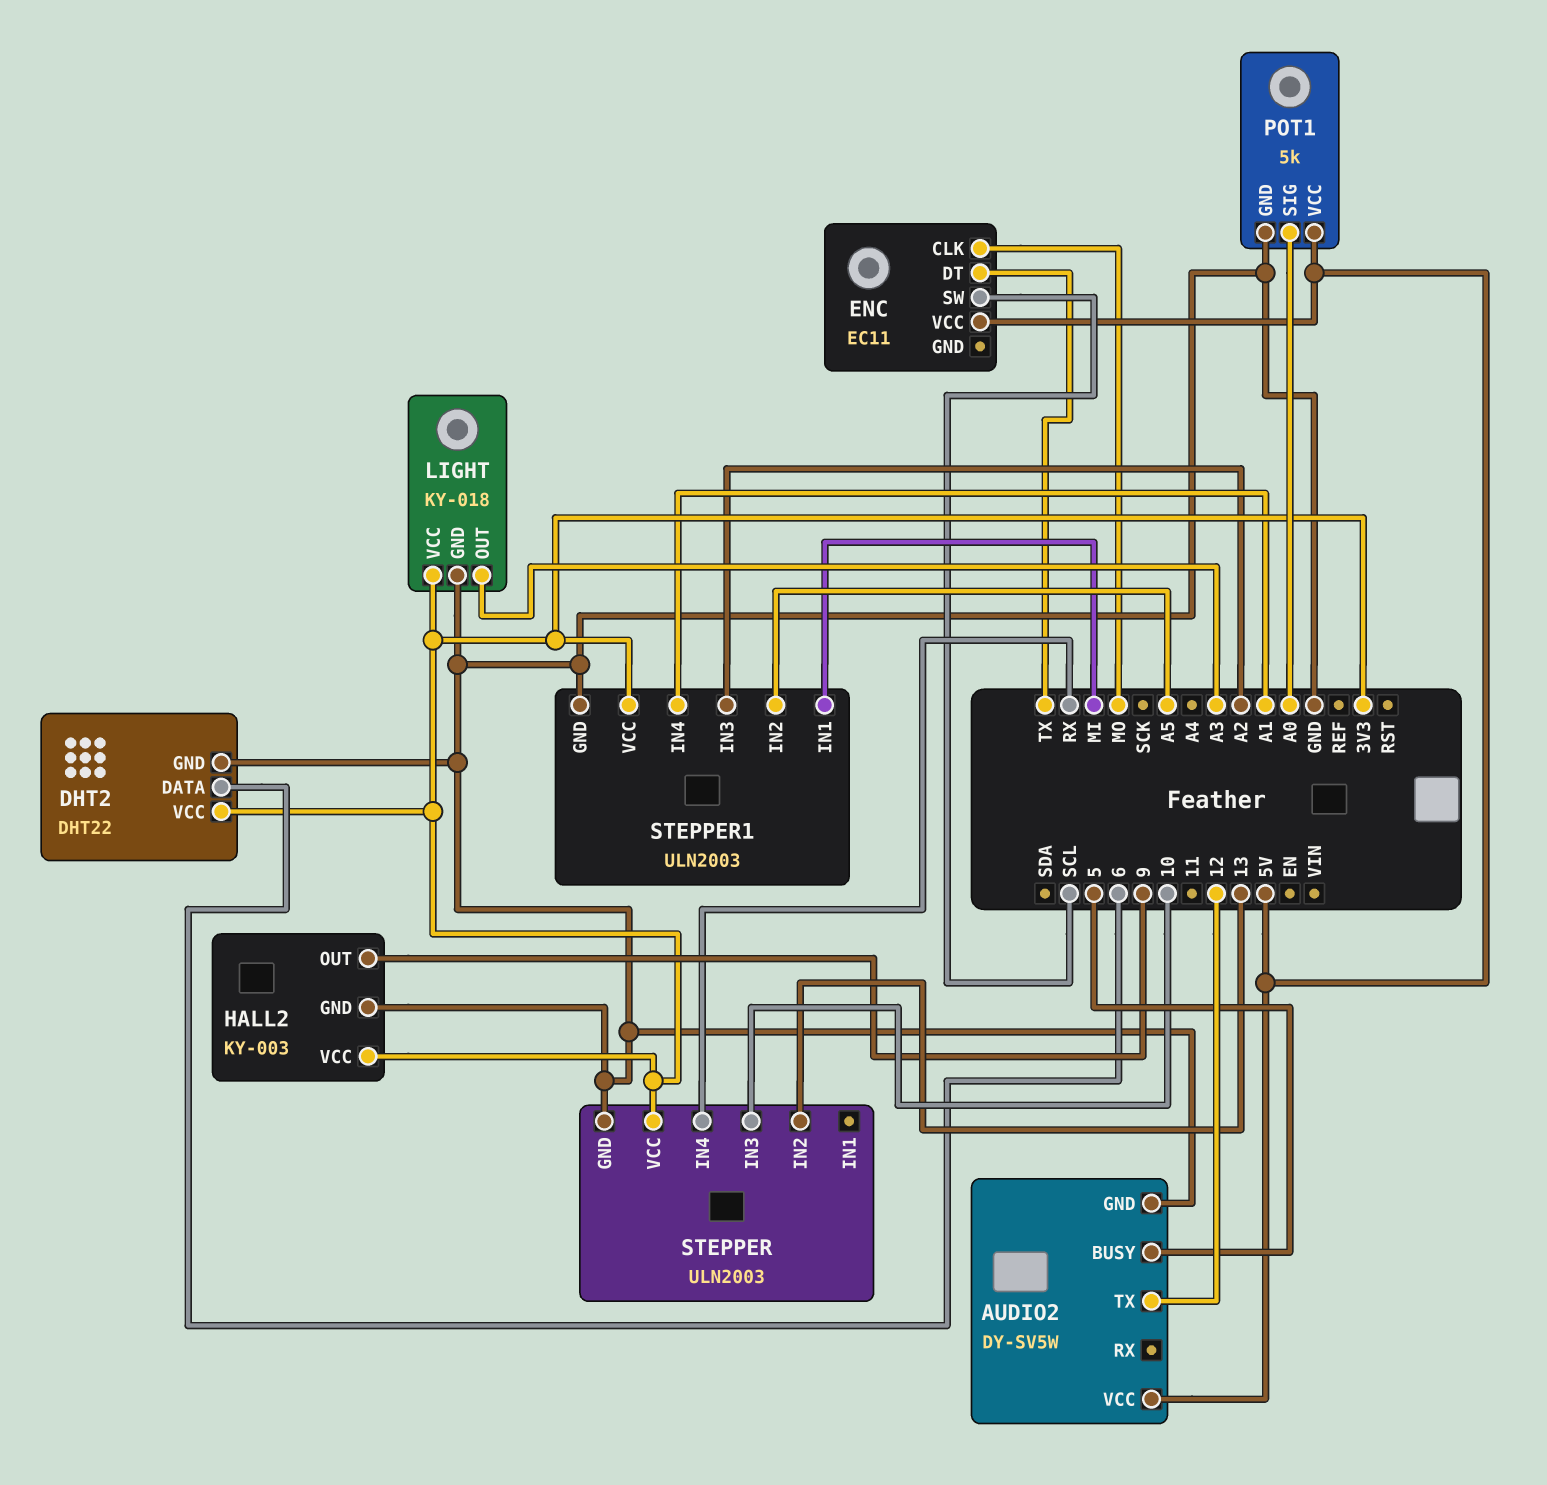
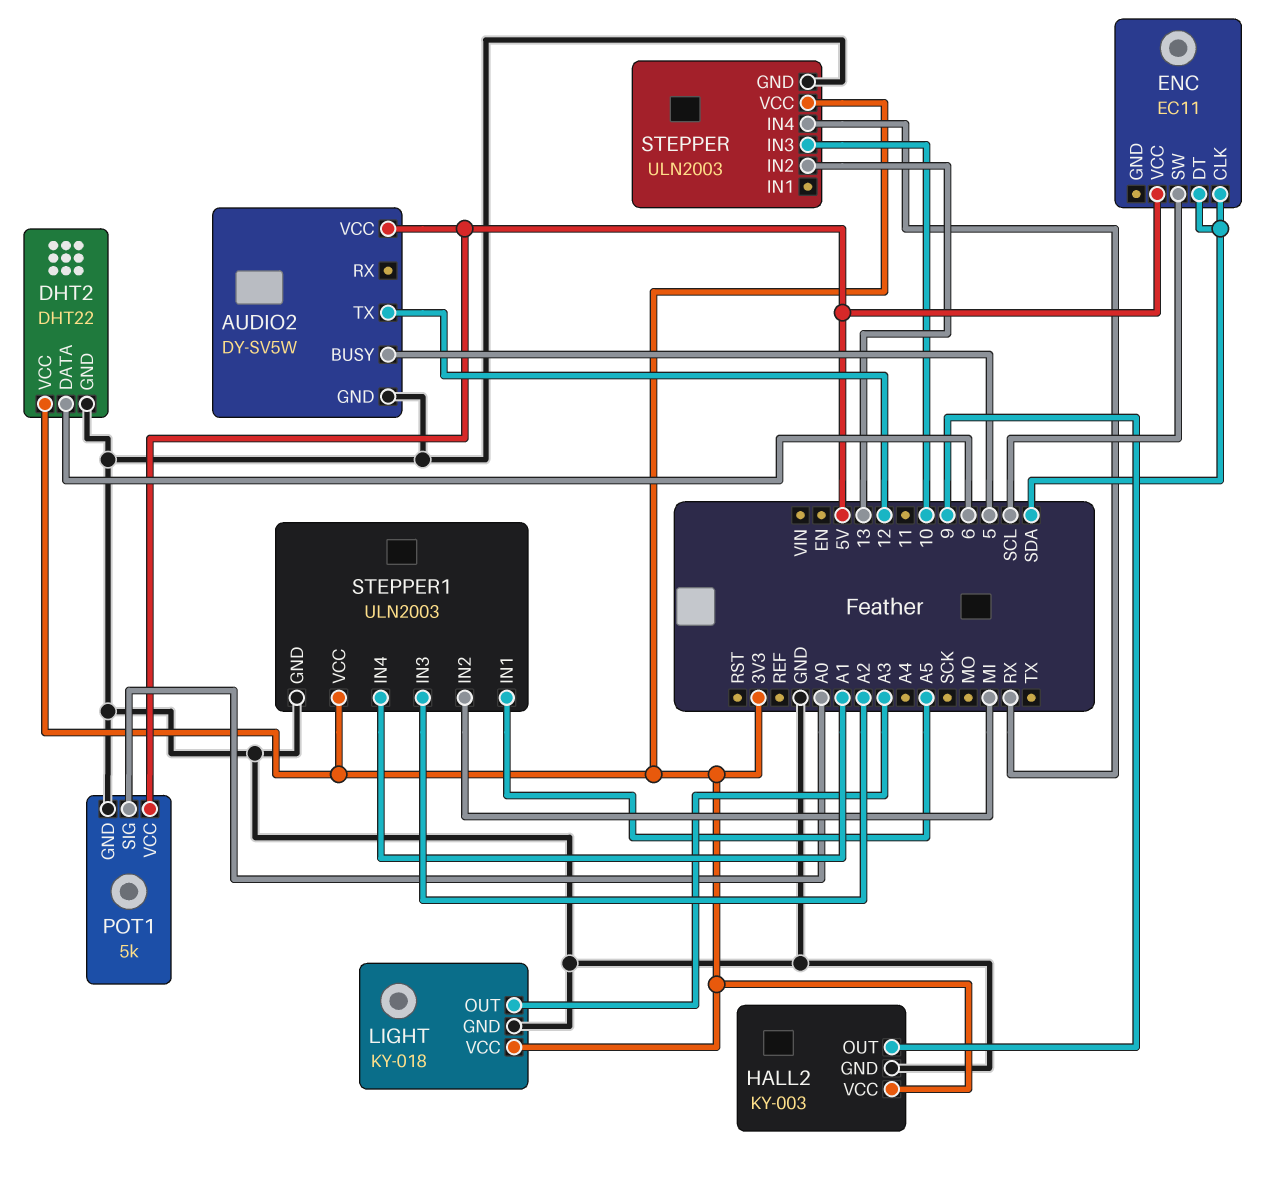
ENC pin CLK: MO -> SDA
ENC pin DT: TX -> SDA
STEPPER1 pin IN1: MI -> A5
STEPPER1 pin IN2: A5 -> MI

